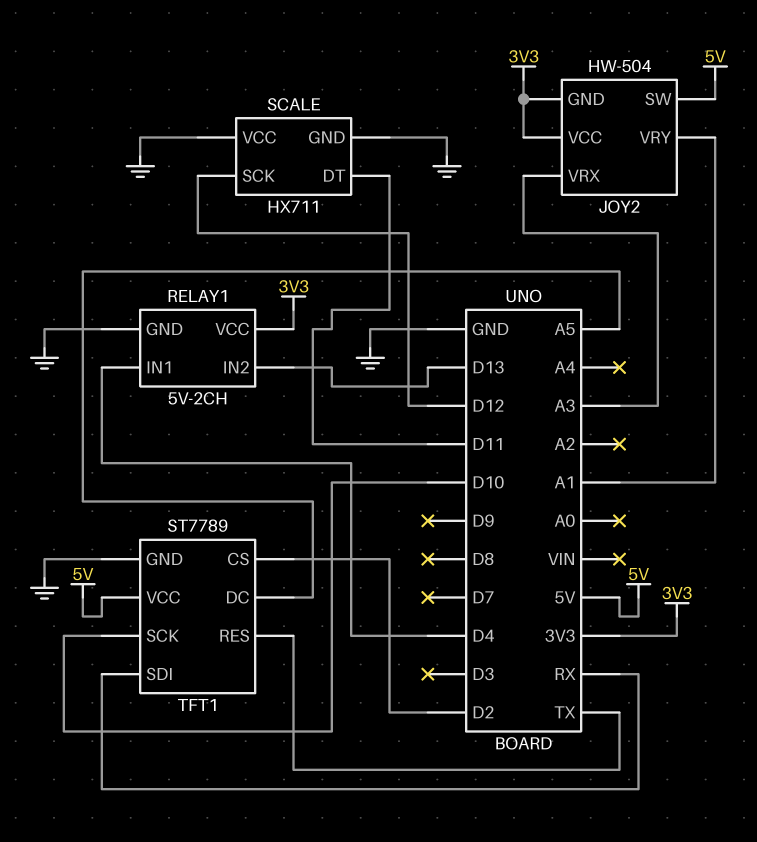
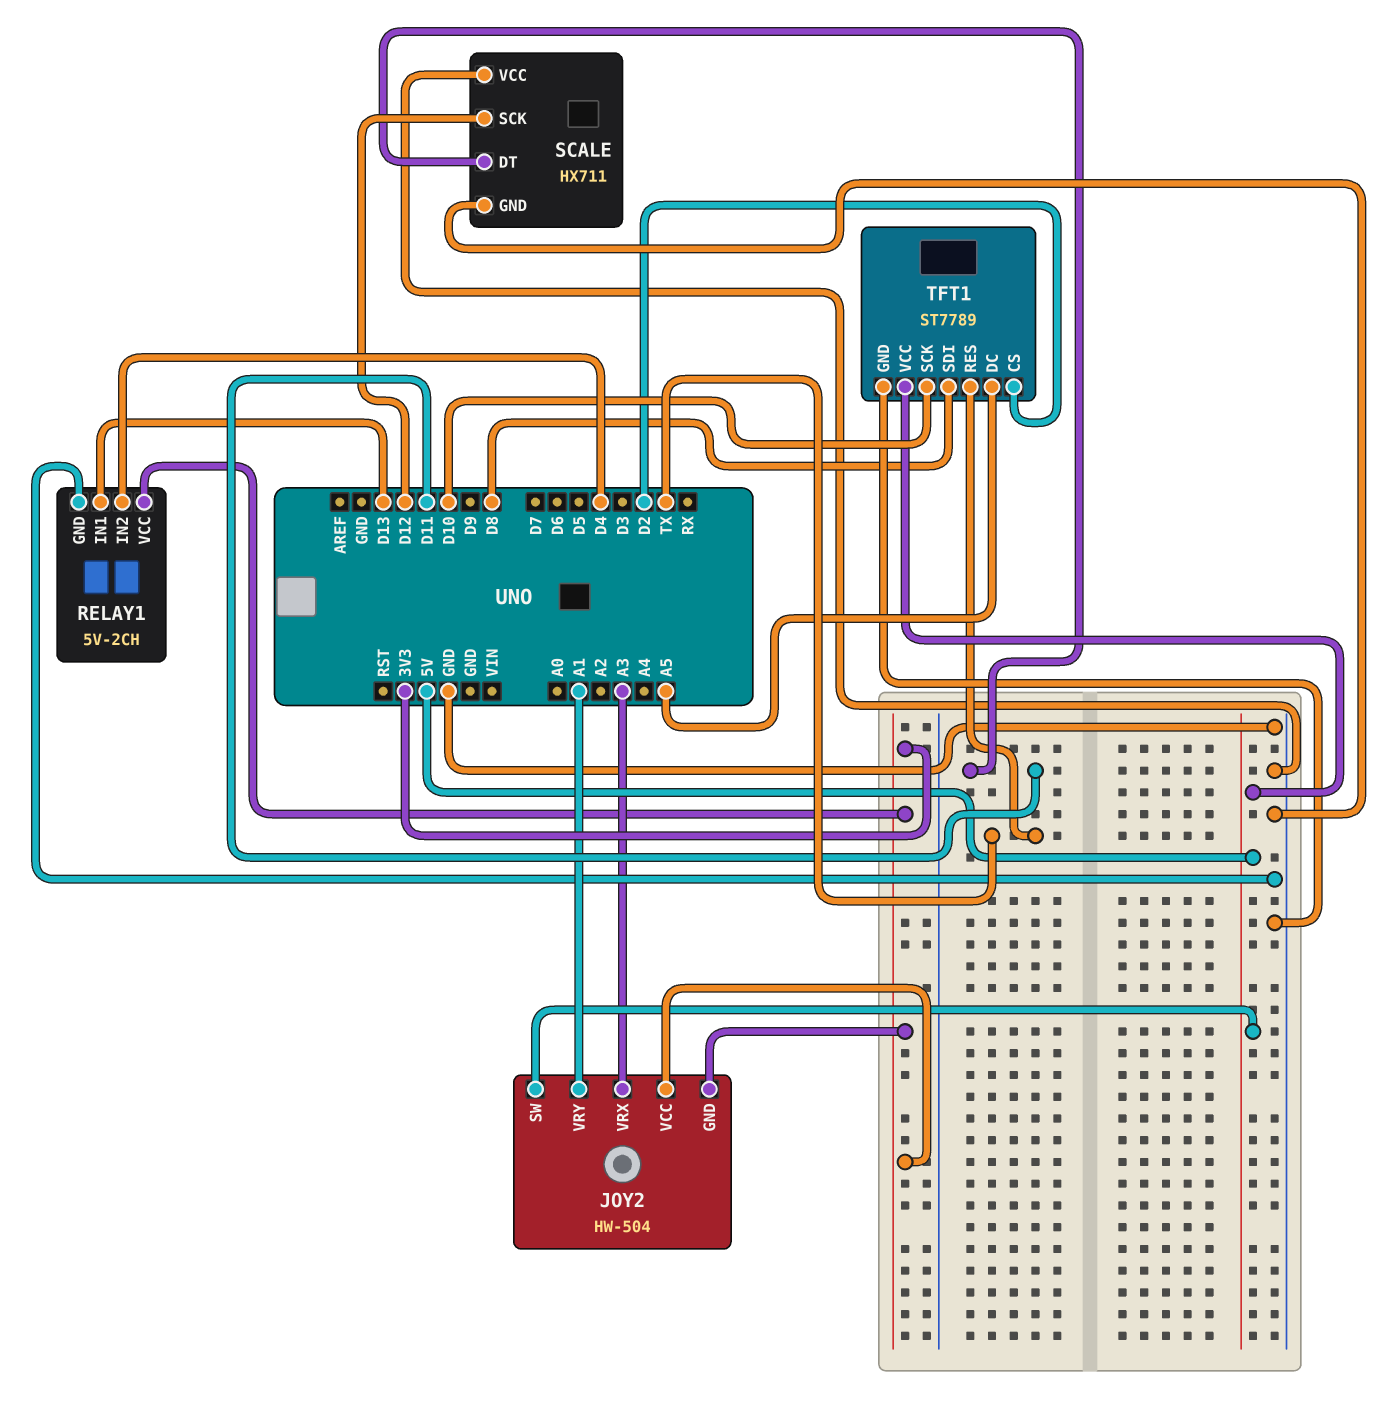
RELAY1 pin IN1: D4 -> D13
RELAY1 pin IN2: D13 -> D4
TFT1 pin SDI: RX -> D8

